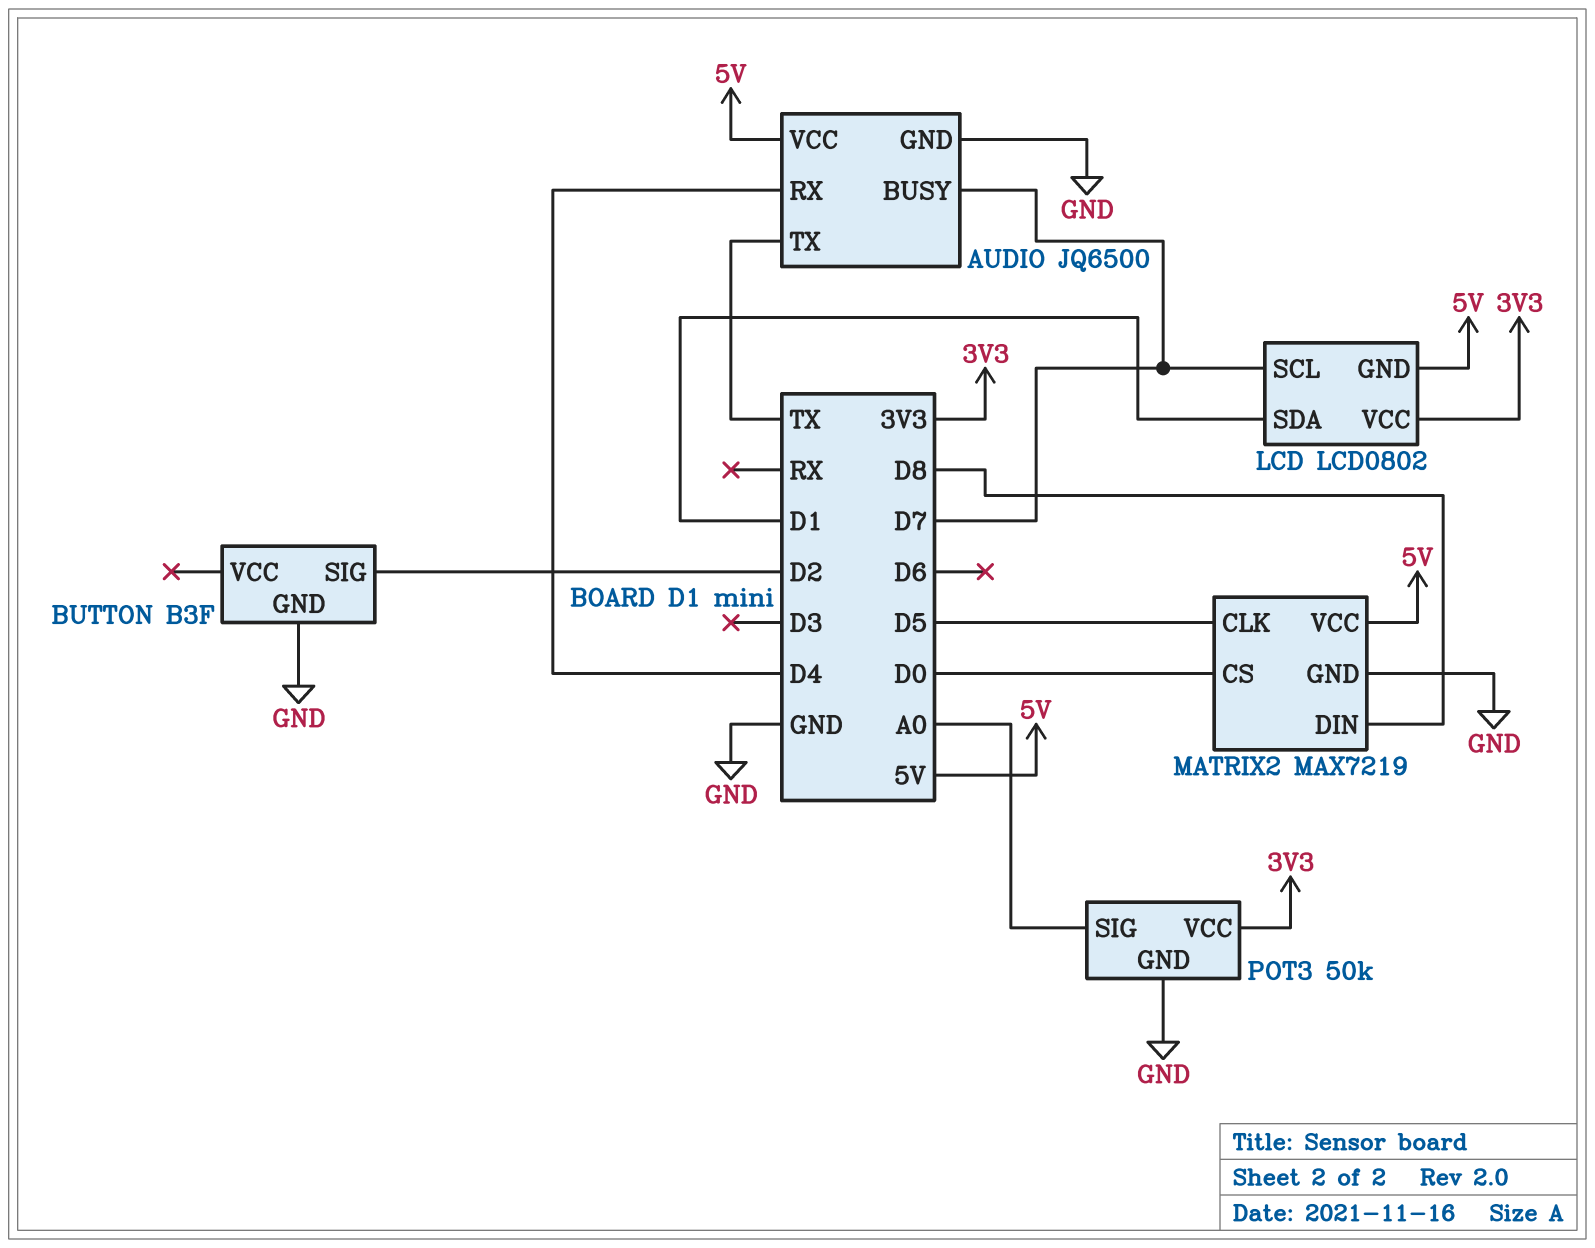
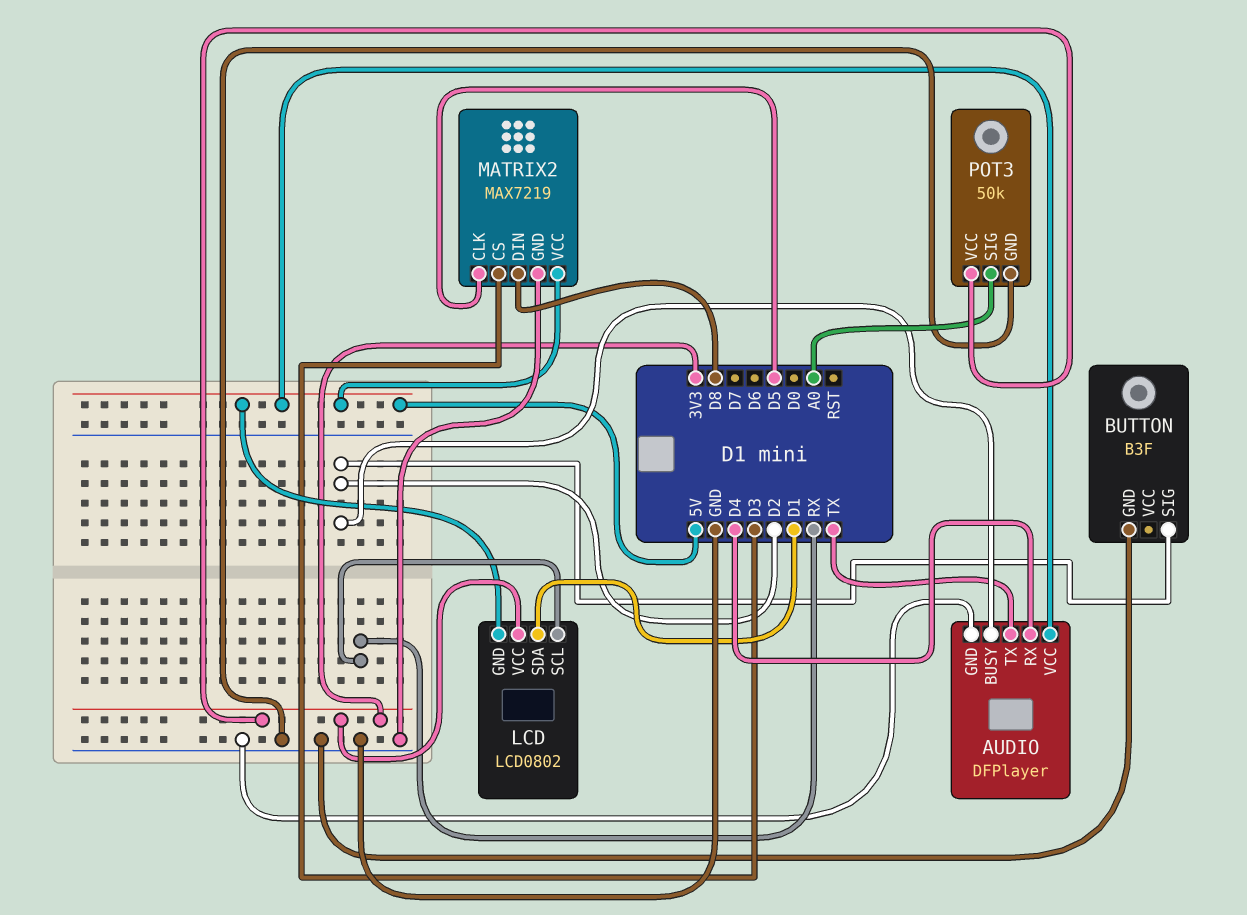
AUDIO: JQ6500 -> DFPlayer
AUDIO pin BUSY: D7 -> D2
LCD pin SCL: D7 -> RX
MATRIX2 pin CS: D0 -> D3

